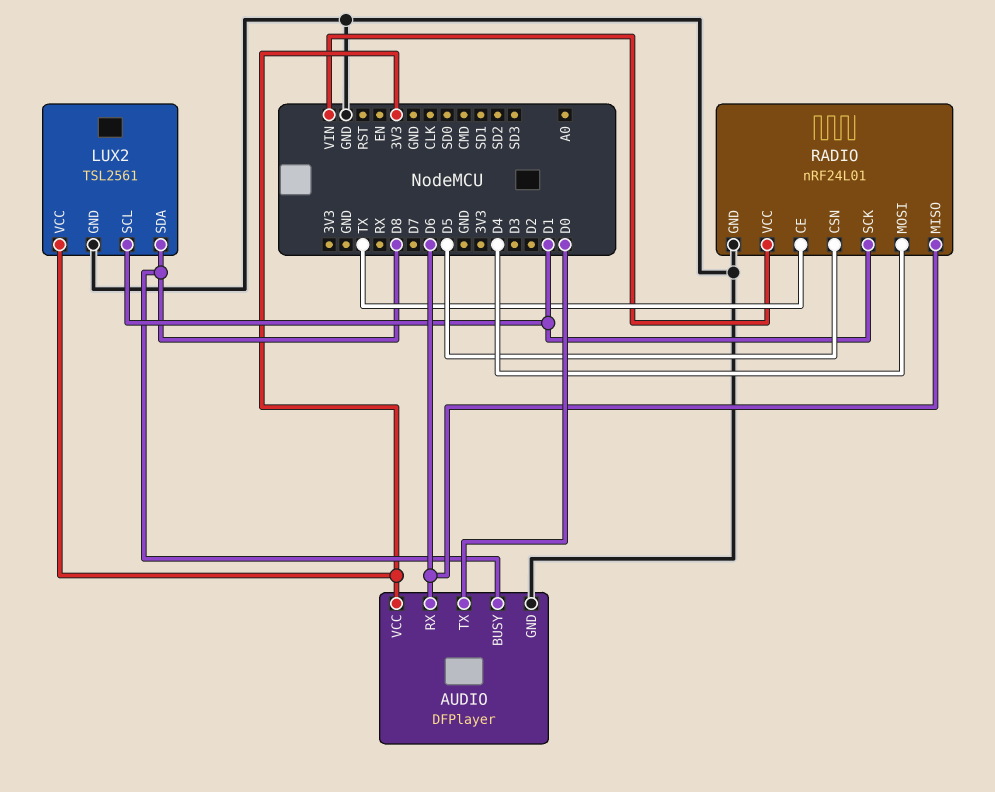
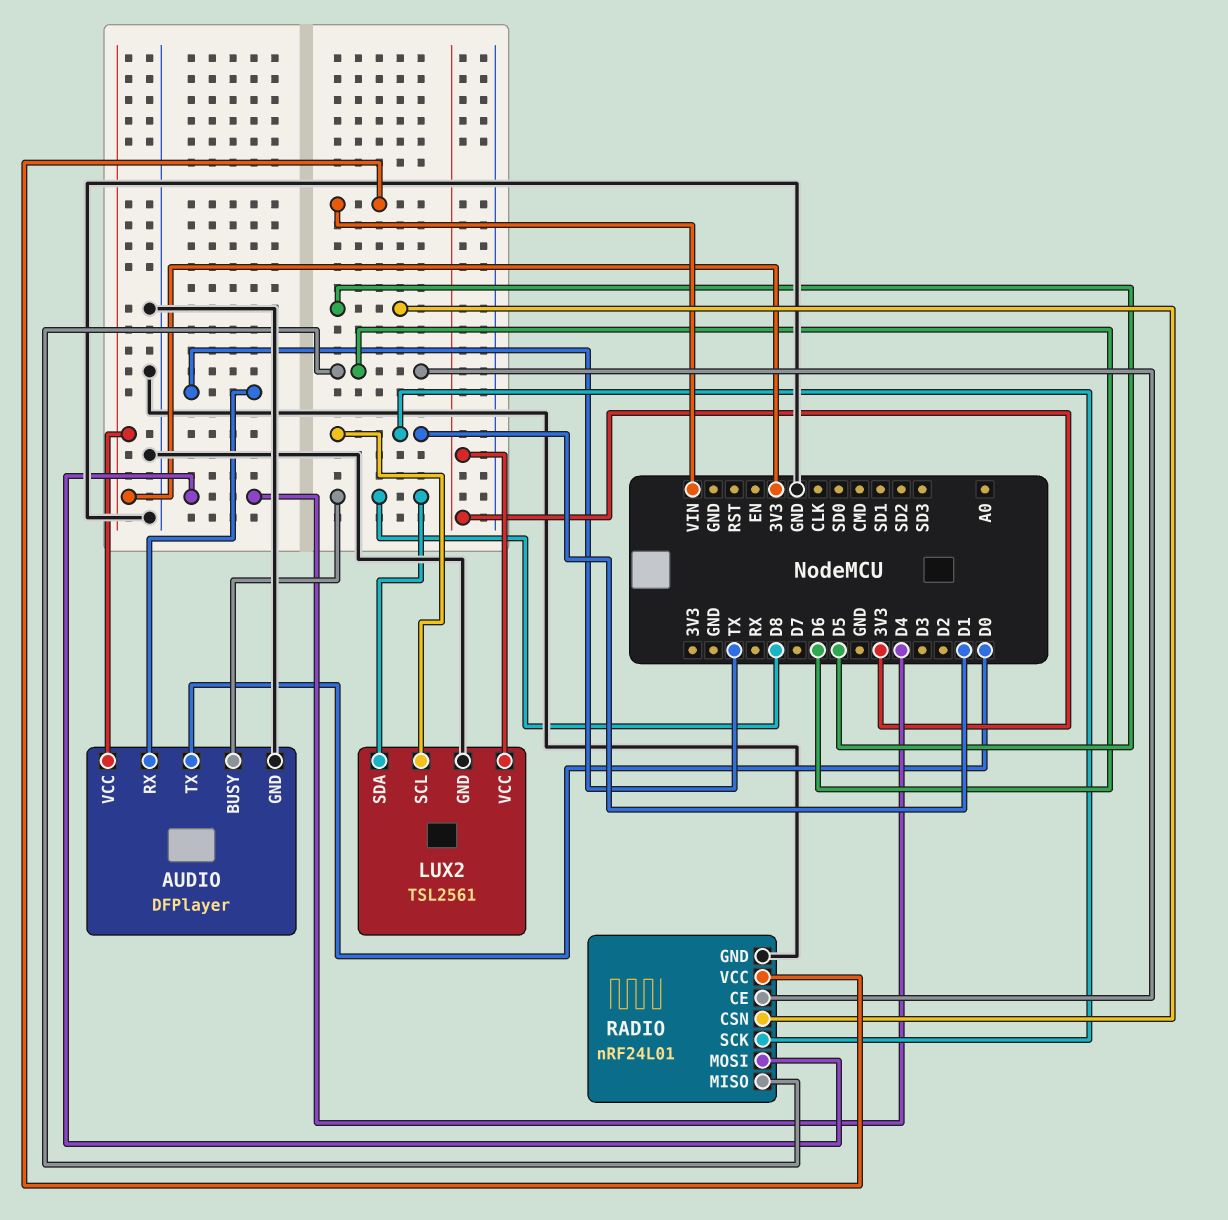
AUDIO pin RX: D6 -> TX
RADIO pin CE: TX -> D6

